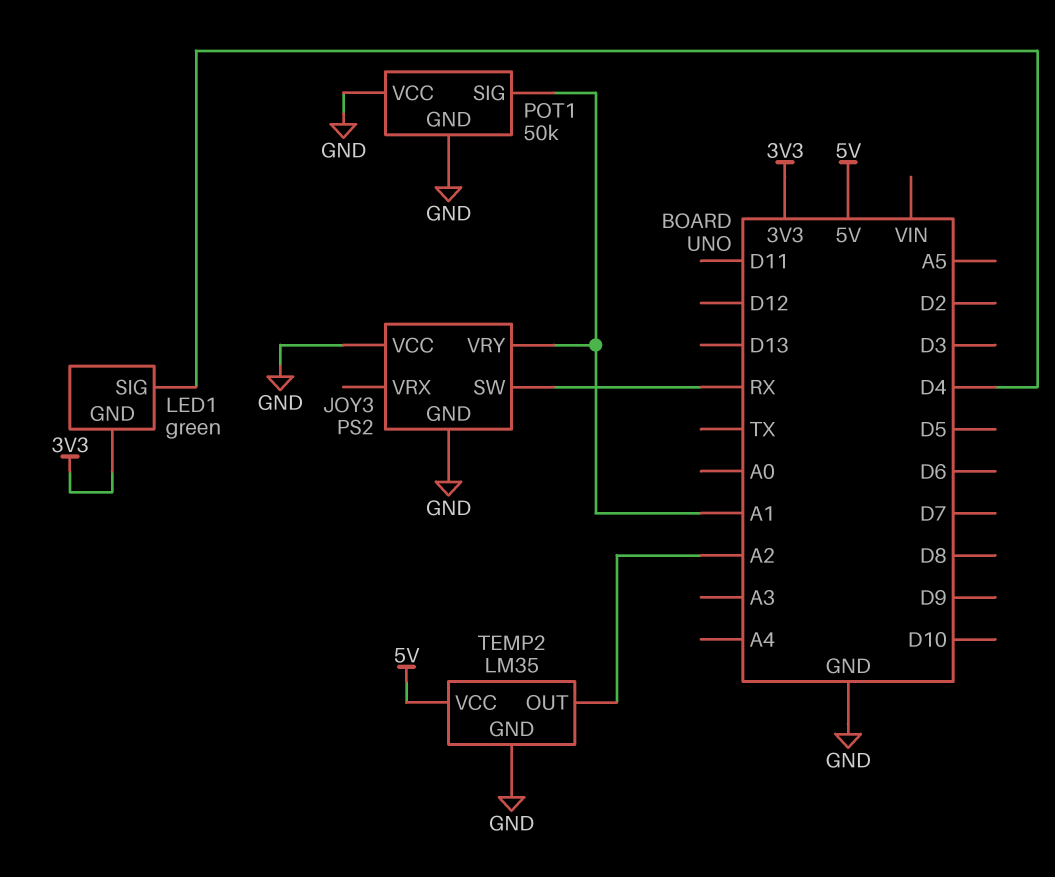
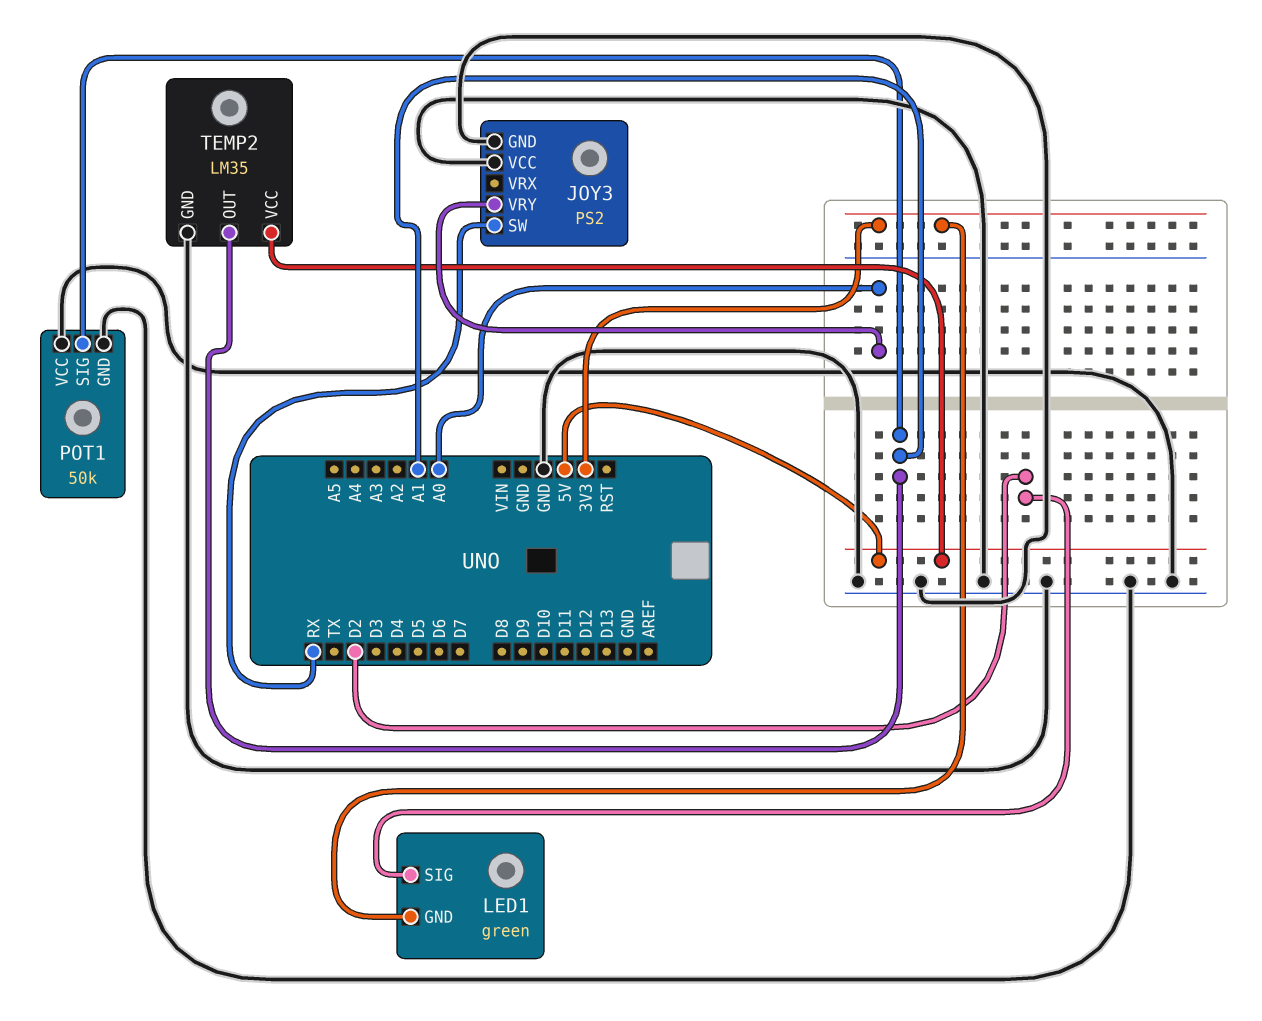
JOY3 pin VRY: A1 -> A0
LED1 pin SIG: D4 -> D2
TEMP2 pin OUT: A2 -> A1

